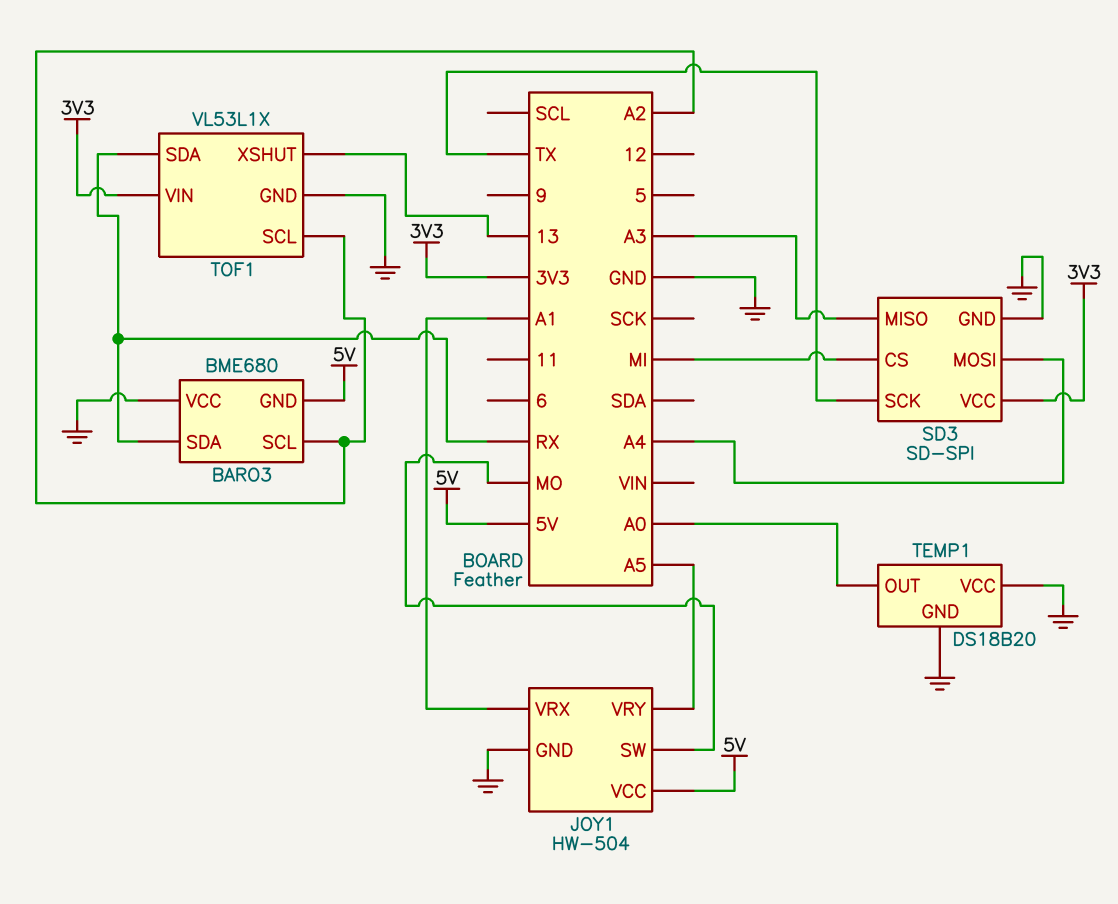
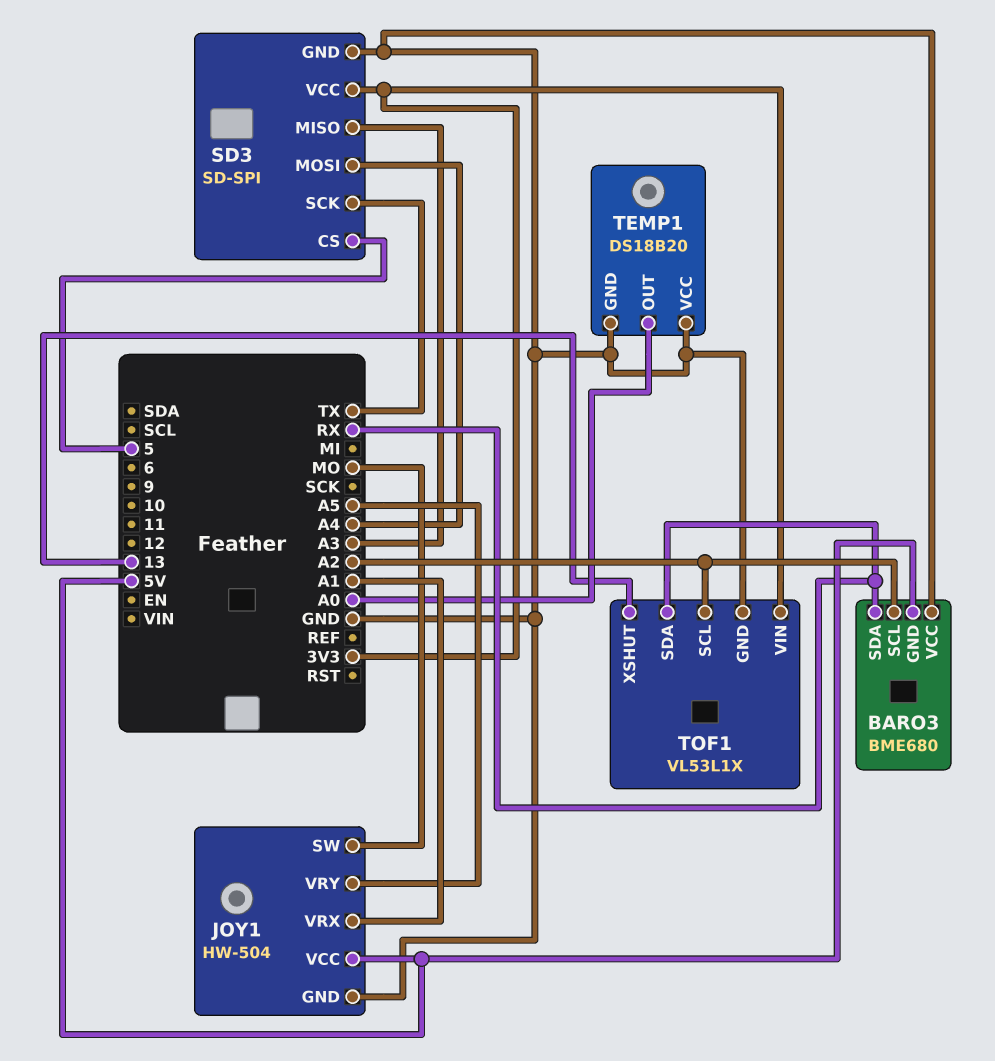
SD3 pin CS: MI -> 5

